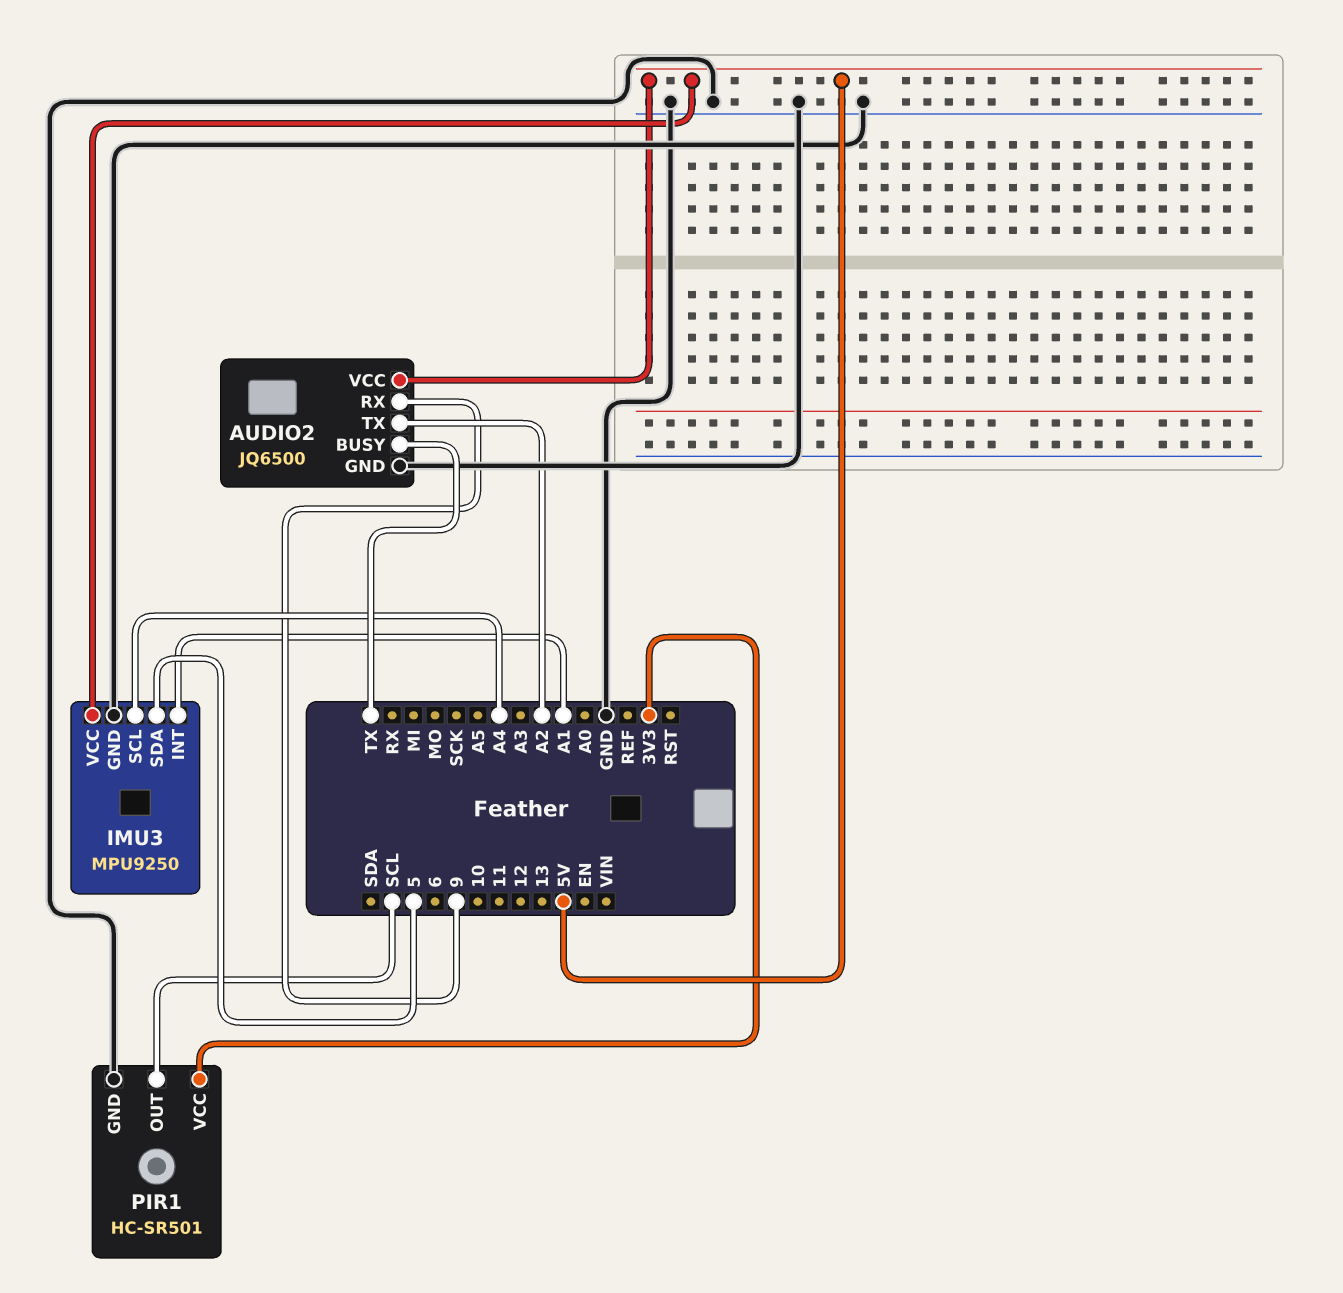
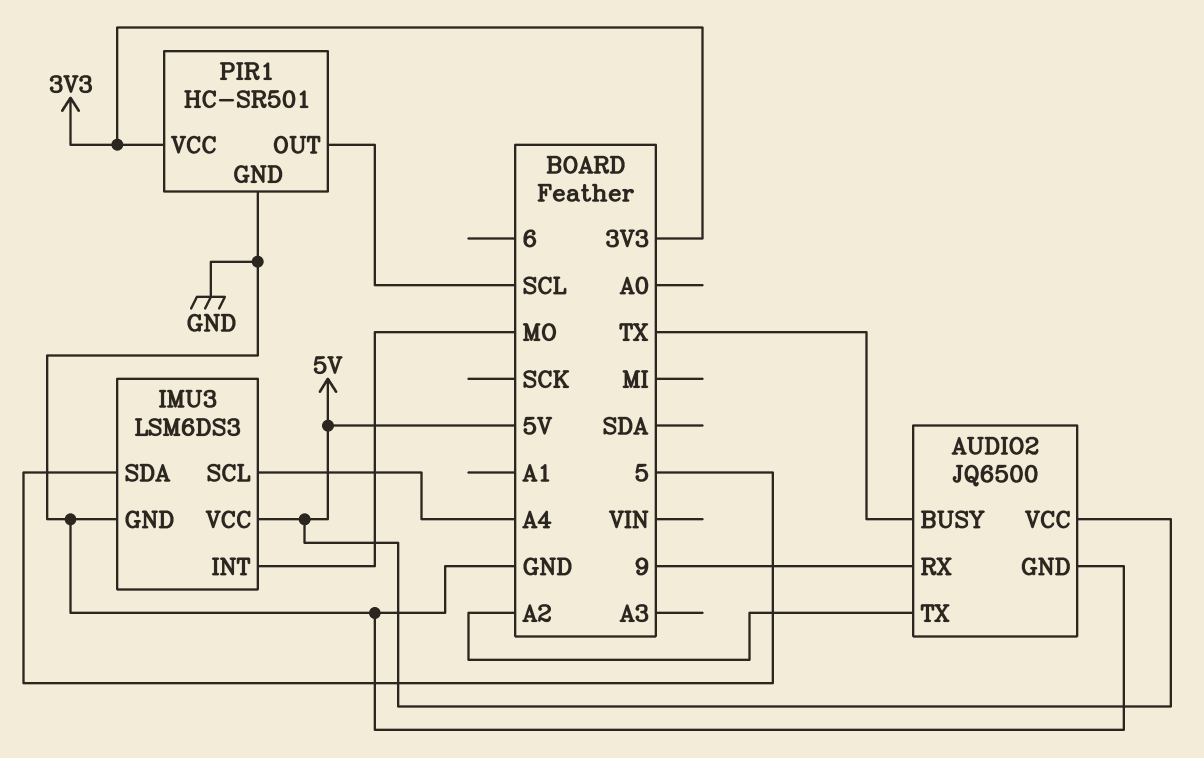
IMU3: MPU9250 -> LSM6DS3
IMU3 pin INT: A1 -> MO

